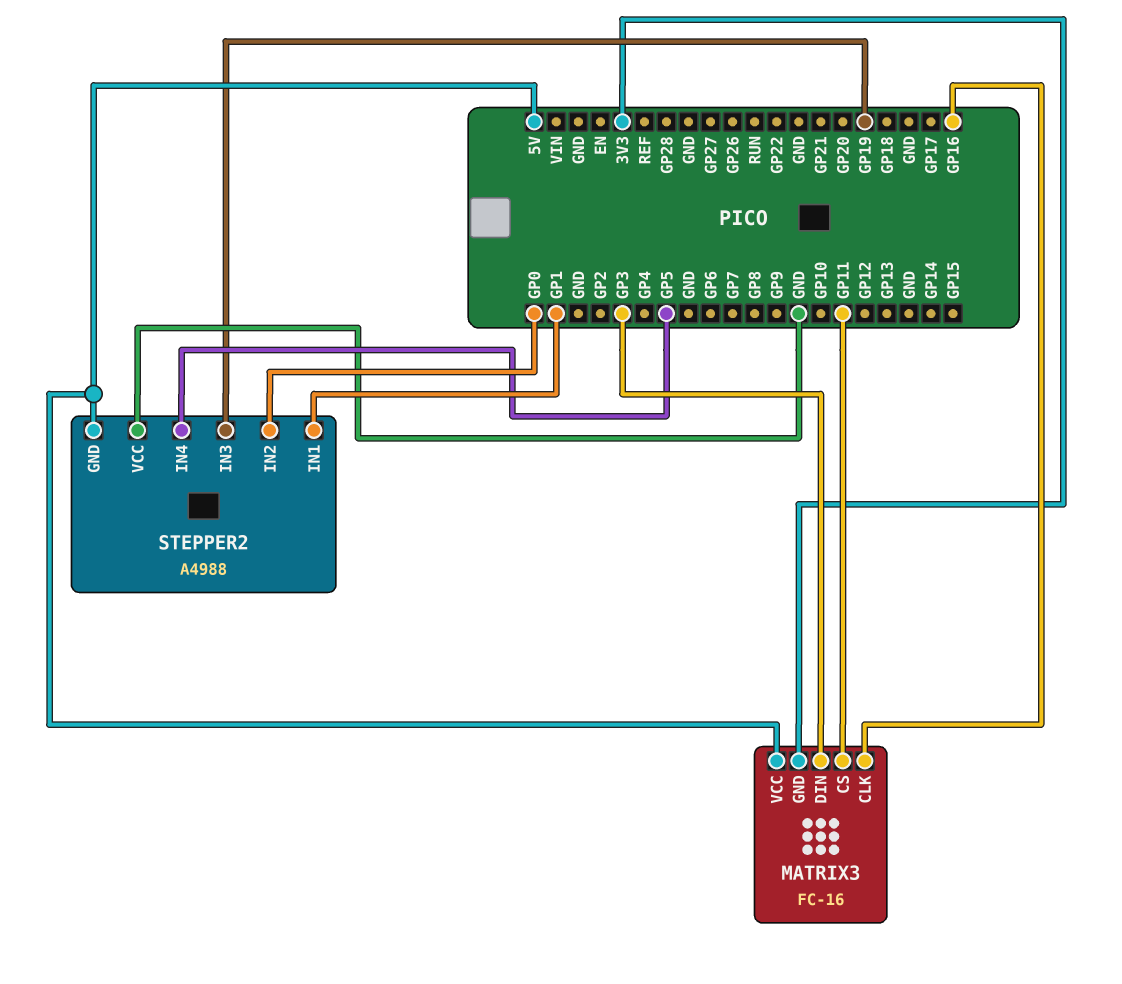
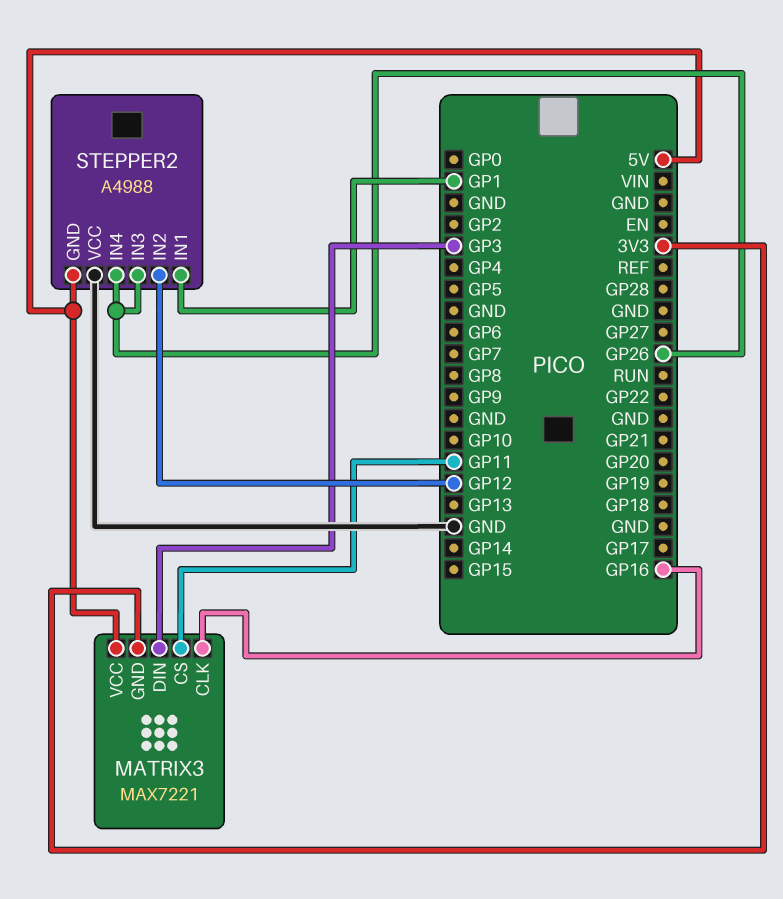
MATRIX3: FC-16 -> MAX7221
STEPPER2 pin IN2: GP0 -> GP12
STEPPER2 pin IN3: GP19 -> GP26
STEPPER2 pin IN4: GP5 -> GP26

